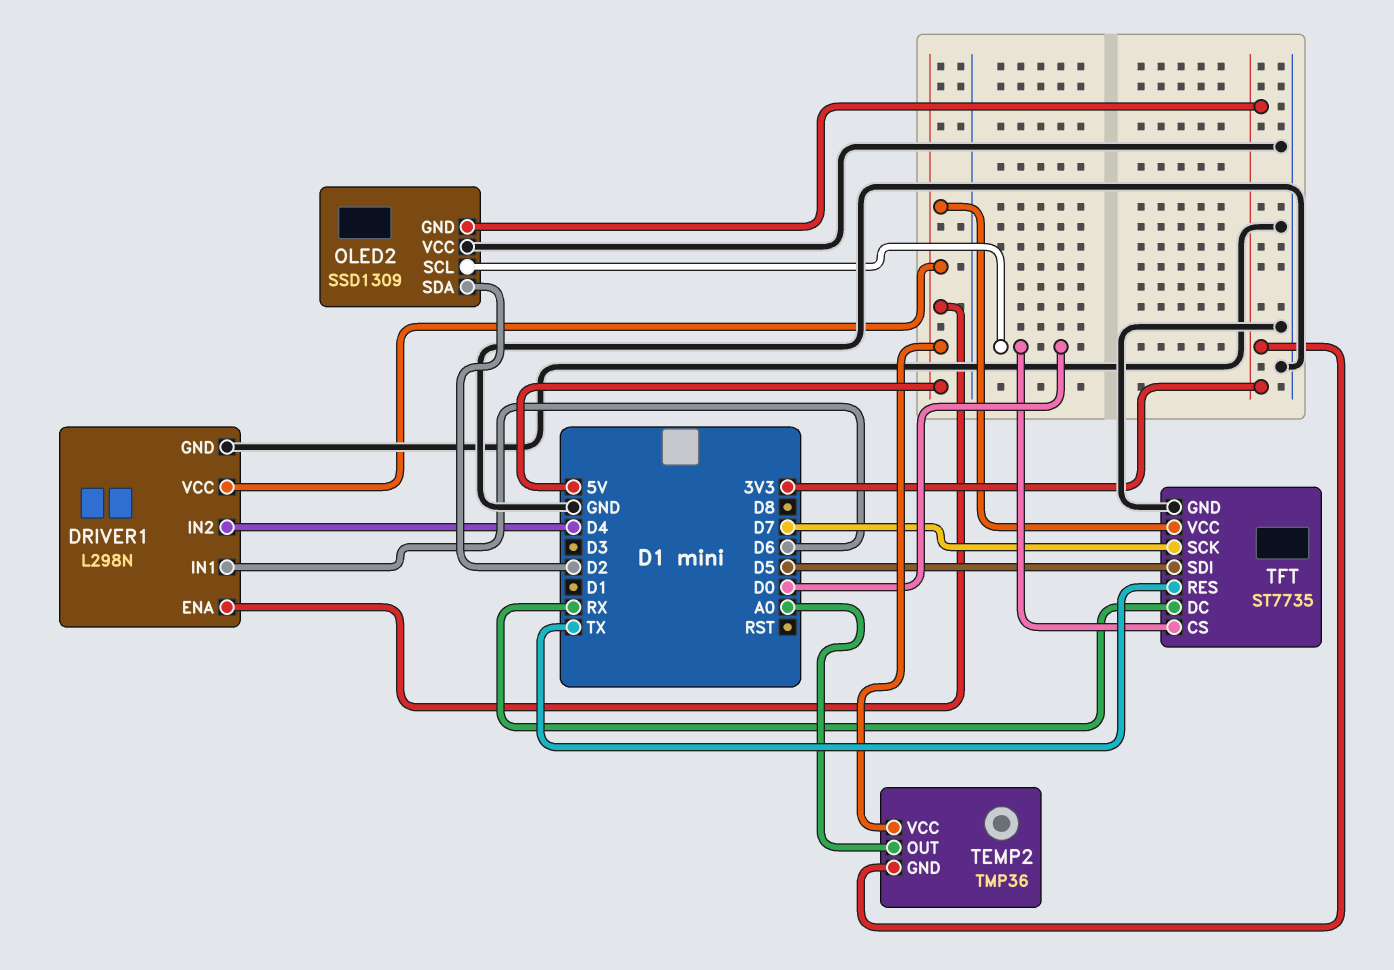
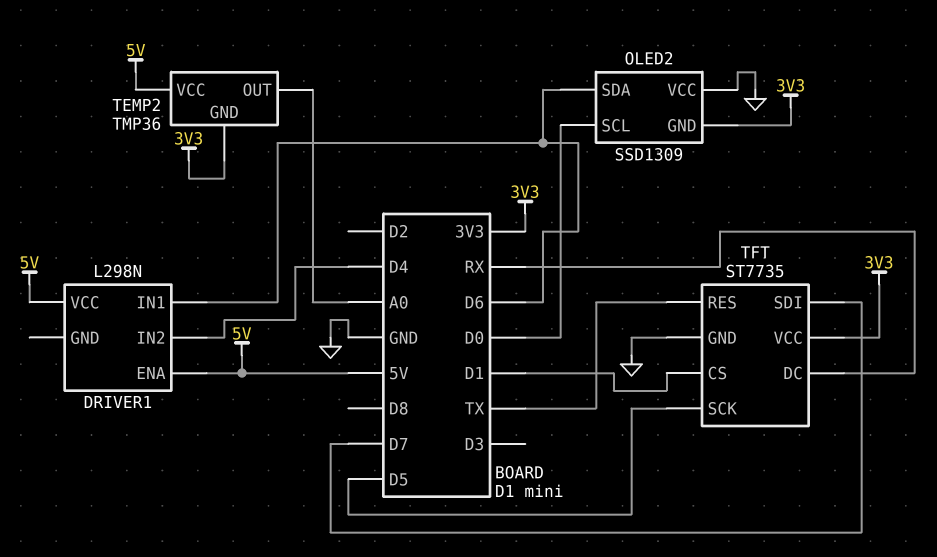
DRIVER1 pin GND: GND -> none
OLED2 pin SDA: D2 -> D6
TFT pin CS: D0 -> D1
TFT pin SCK: D7 -> D5
TFT pin SDI: D5 -> D7
TFT pin VCC: 5V -> 3V3

